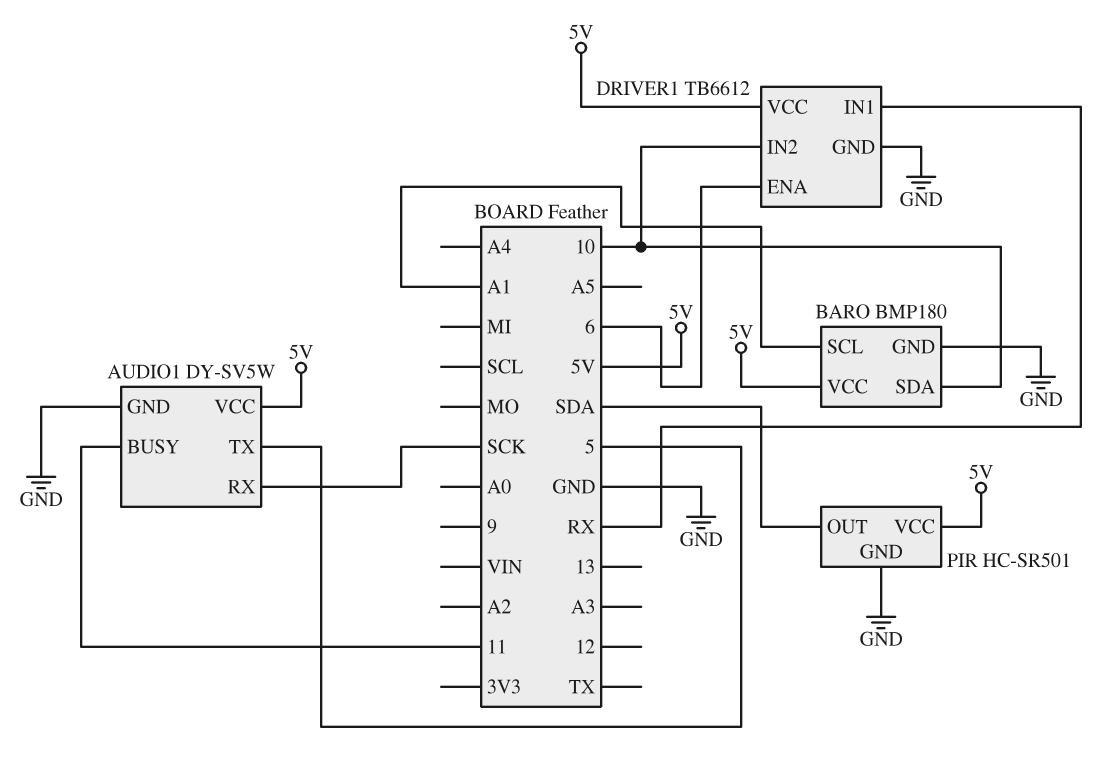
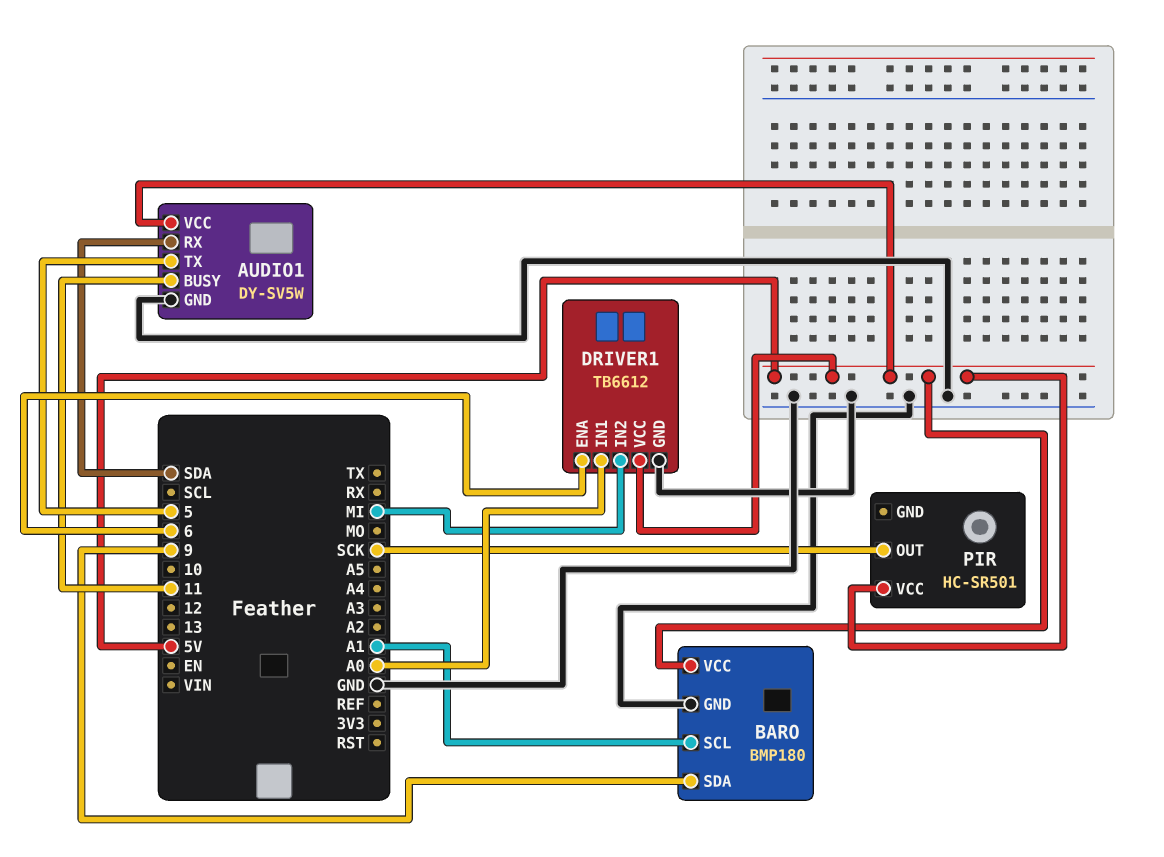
AUDIO1 pin RX: SCK -> SDA
BARO pin SDA: 10 -> 9
DRIVER1 pin IN1: RX -> A0
DRIVER1 pin IN2: 10 -> MI
PIR pin GND: GND -> none
PIR pin OUT: SDA -> SCK

